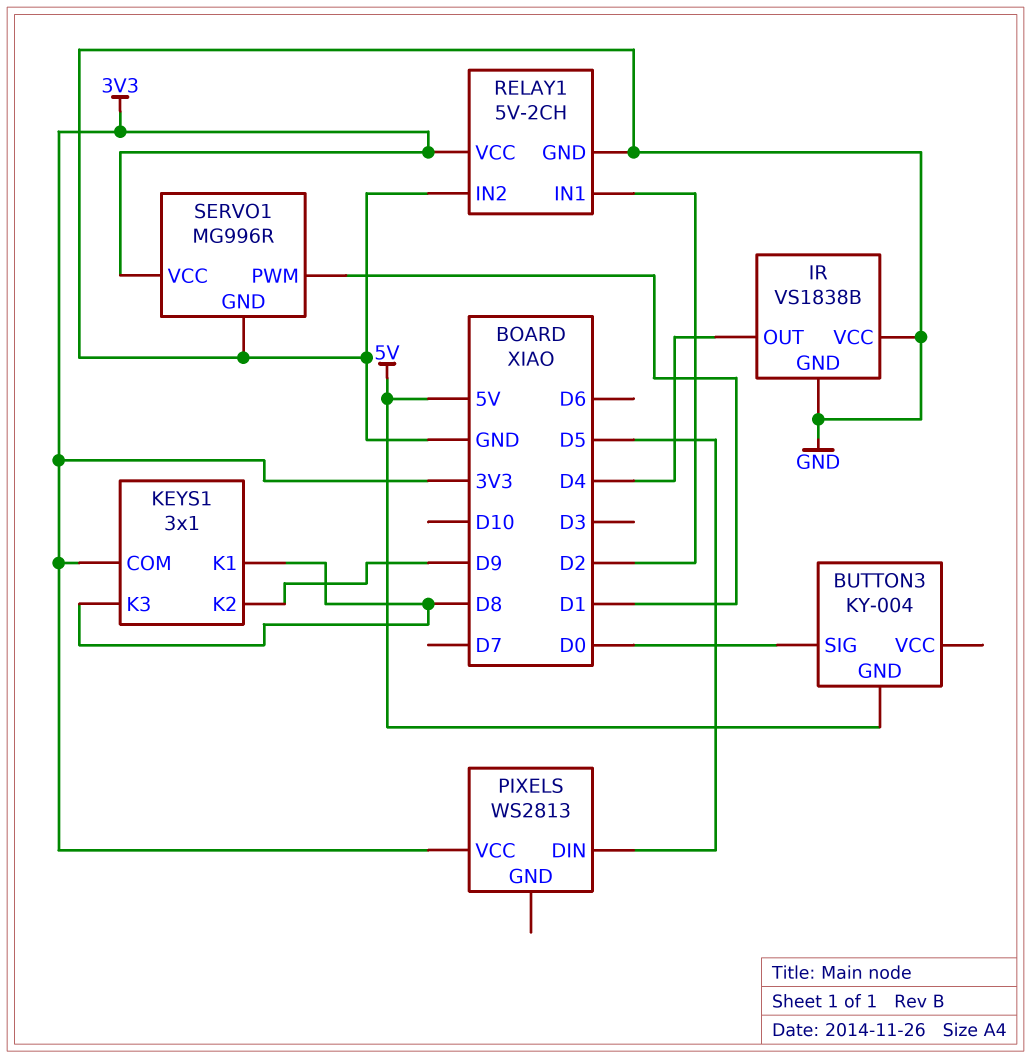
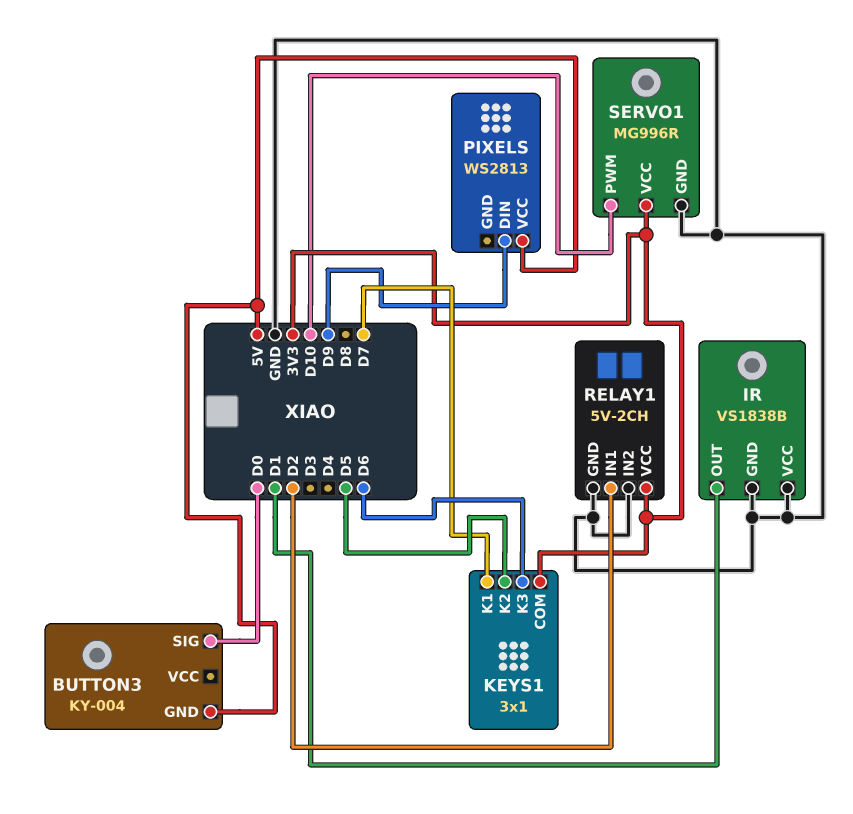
IR pin OUT: D4 -> D1
KEYS1 pin K1: D8 -> D7
KEYS1 pin K2: D9 -> D5
KEYS1 pin K3: D8 -> D6
PIXELS pin DIN: D5 -> D9
PIXELS pin VCC: 3V3 -> 5V
SERVO1 pin PWM: D1 -> D10

